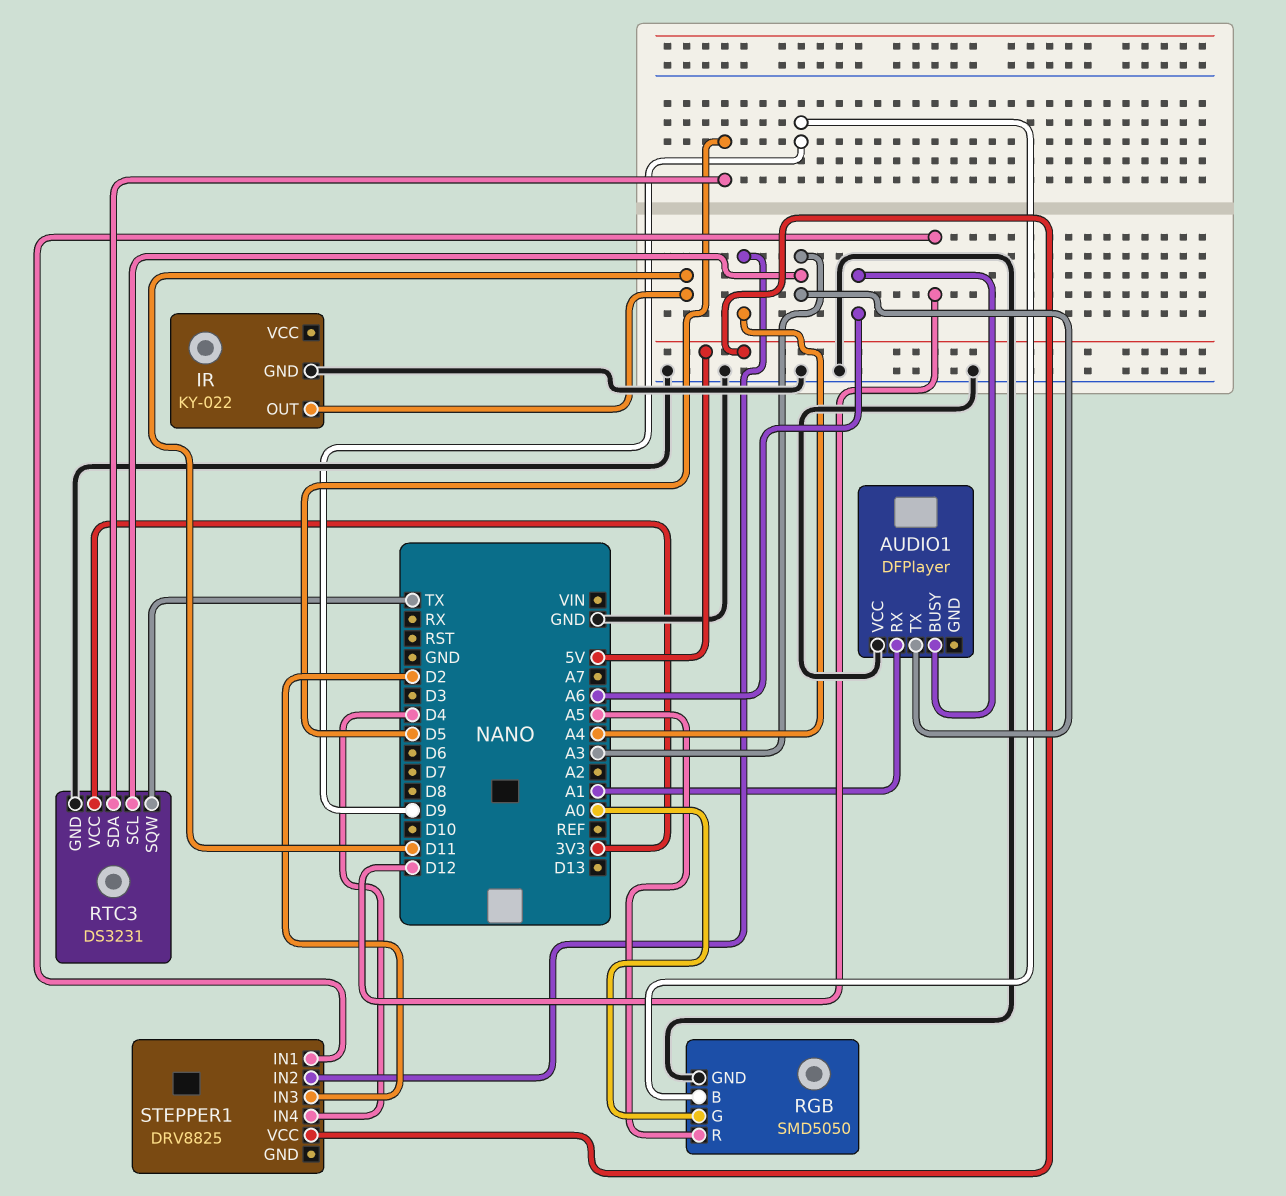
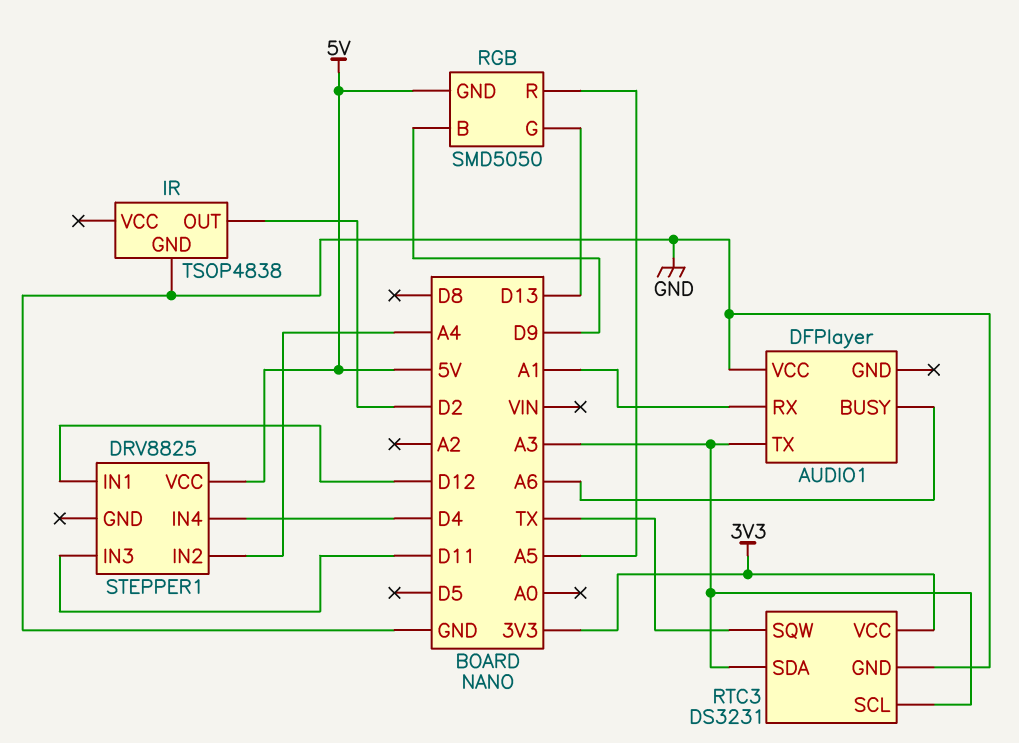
IR: KY-022 -> TSOP4838
IR pin OUT: D11 -> D2
RGB pin G: A0 -> D13
RGB pin GND: GND -> 5V
RTC3 pin SDA: D5 -> A3
STEPPER1 pin IN3: D2 -> D11

